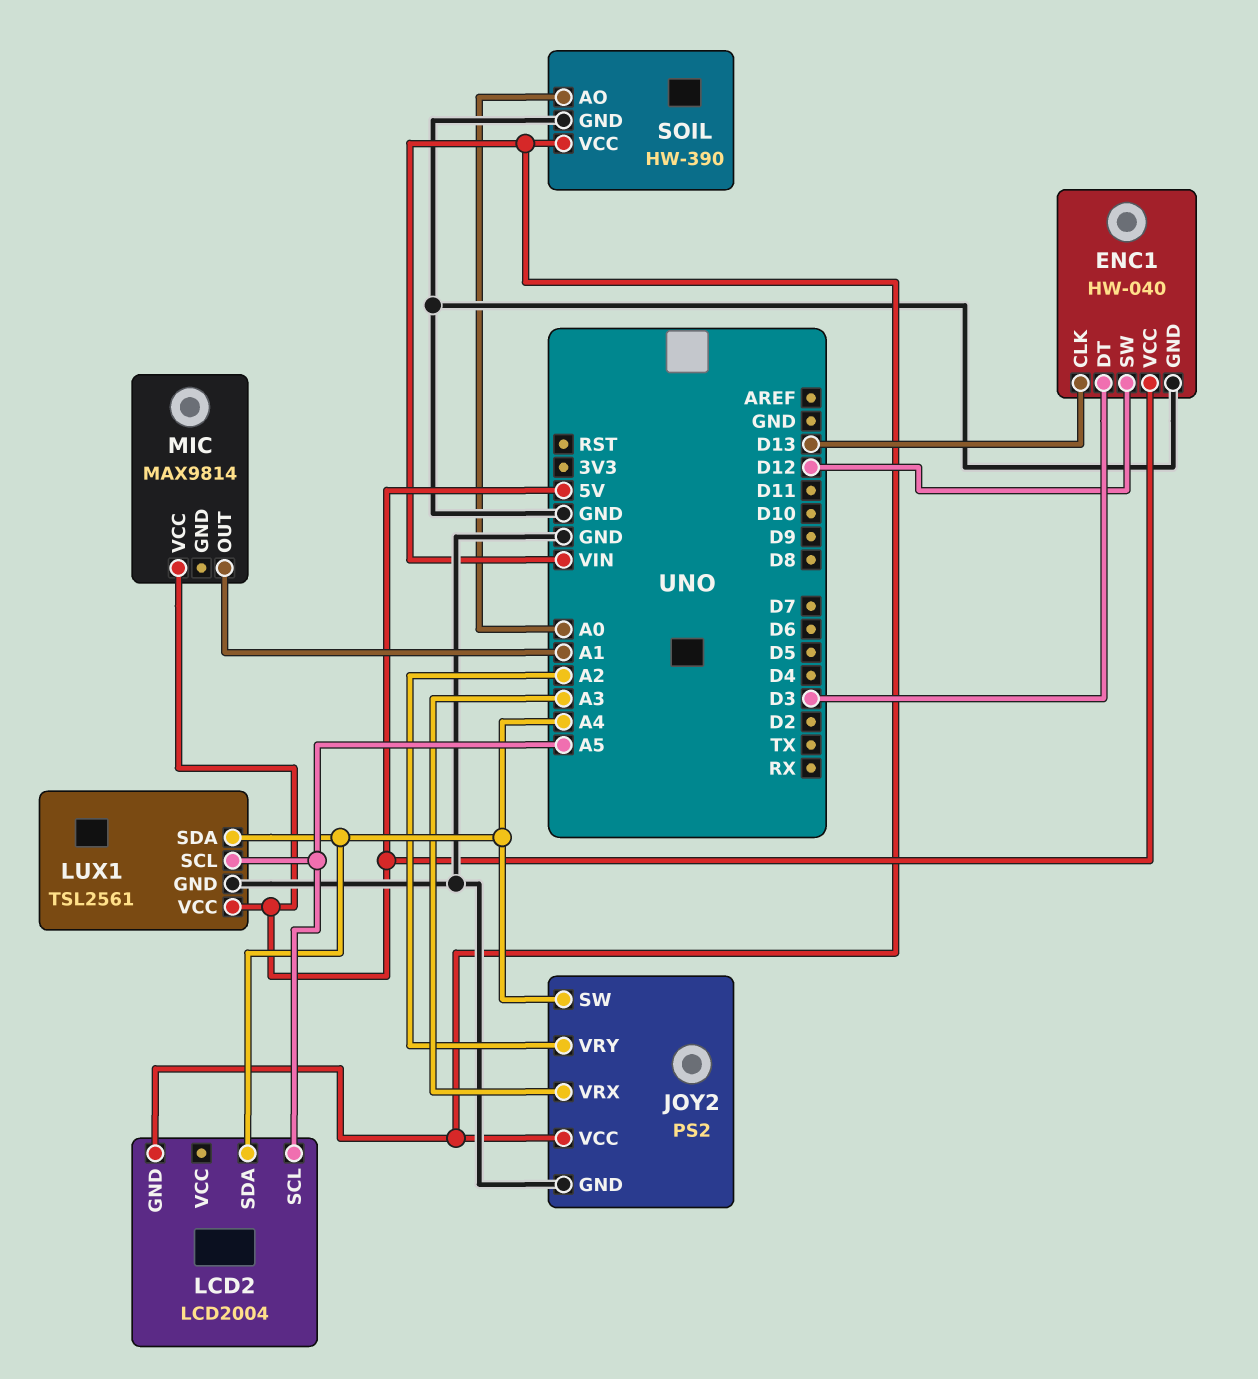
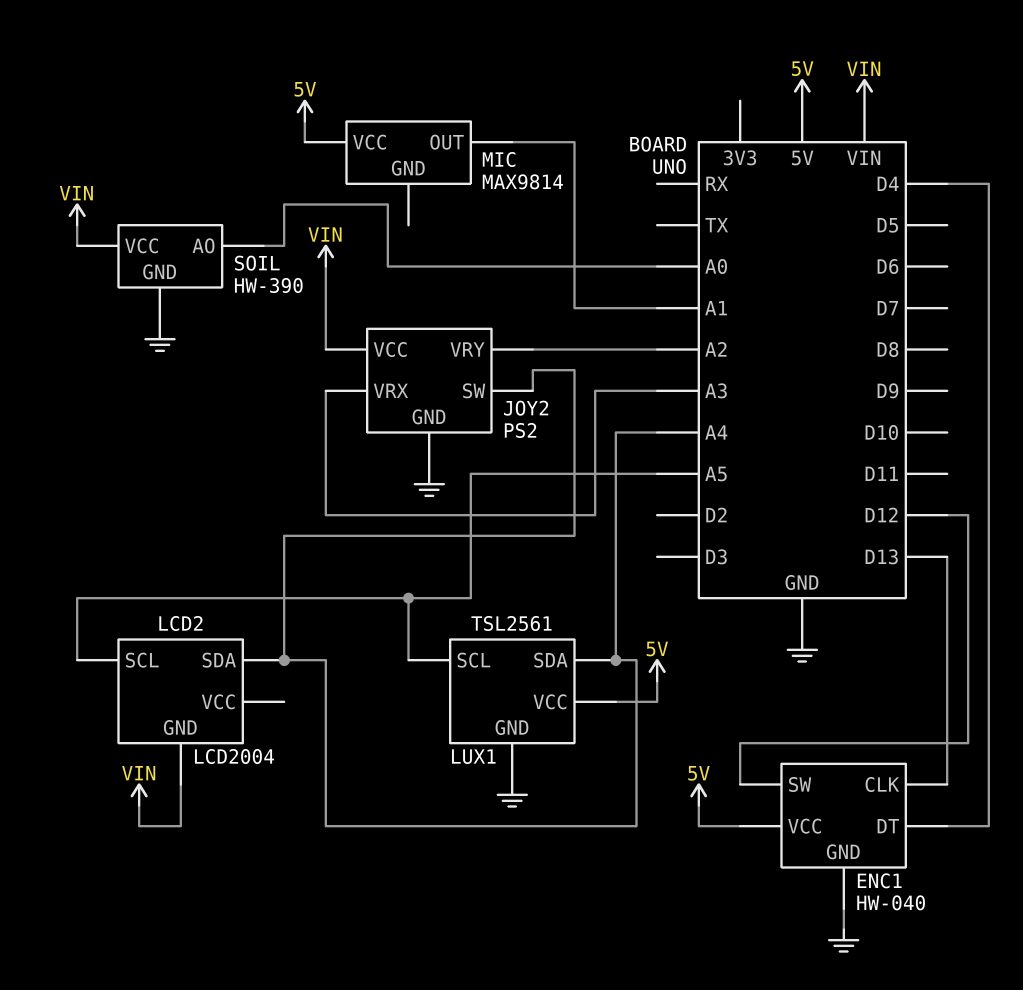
ENC1 pin DT: D3 -> D4

